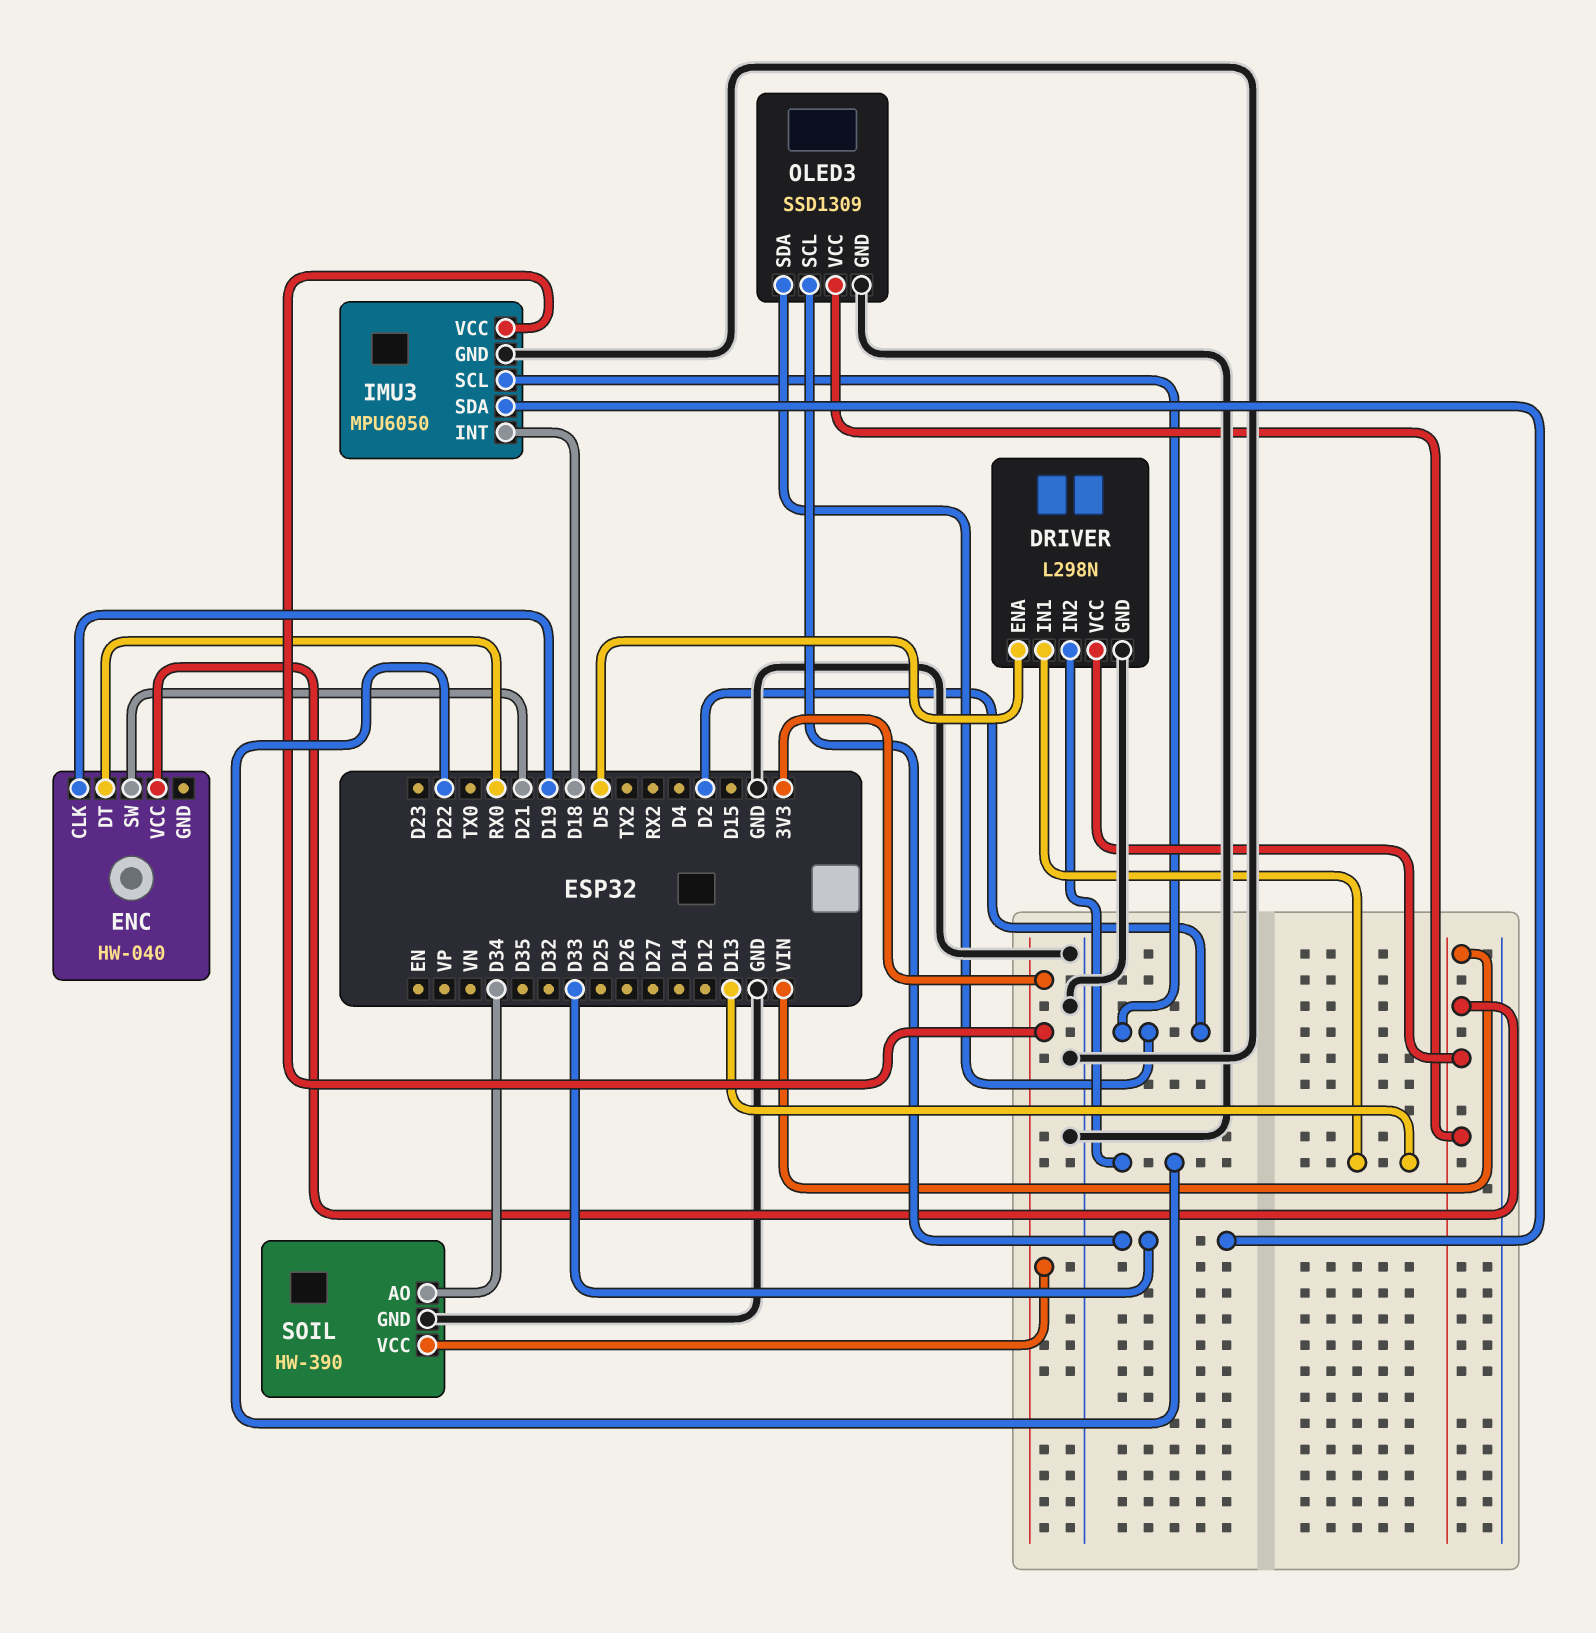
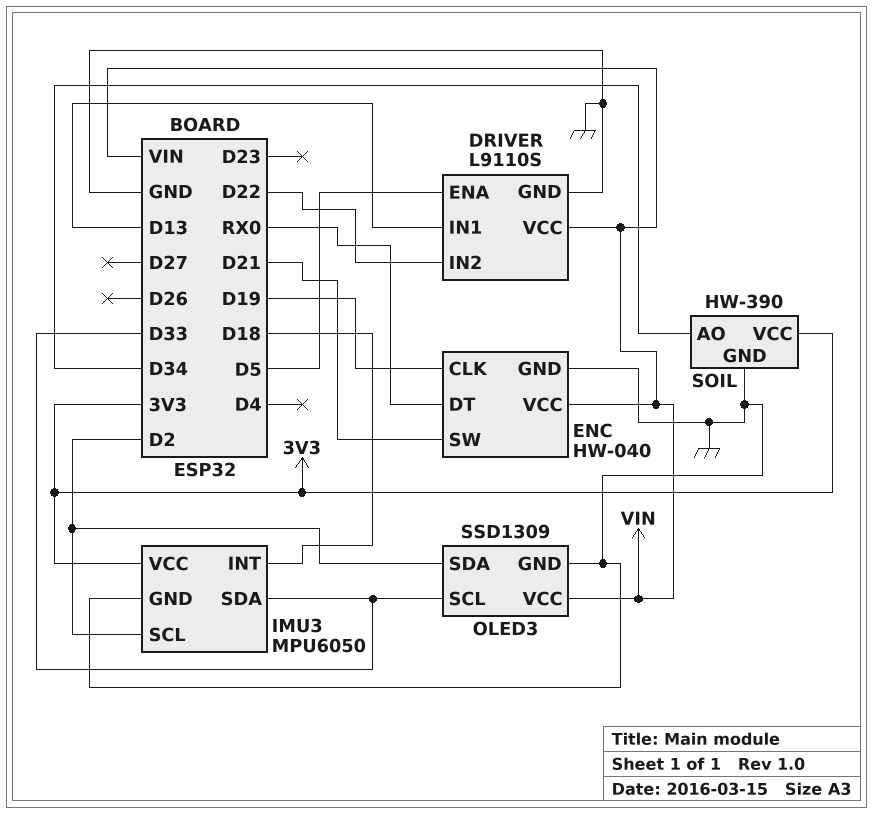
DRIVER: L298N -> L9110S
ENC pin GND: none -> GND

